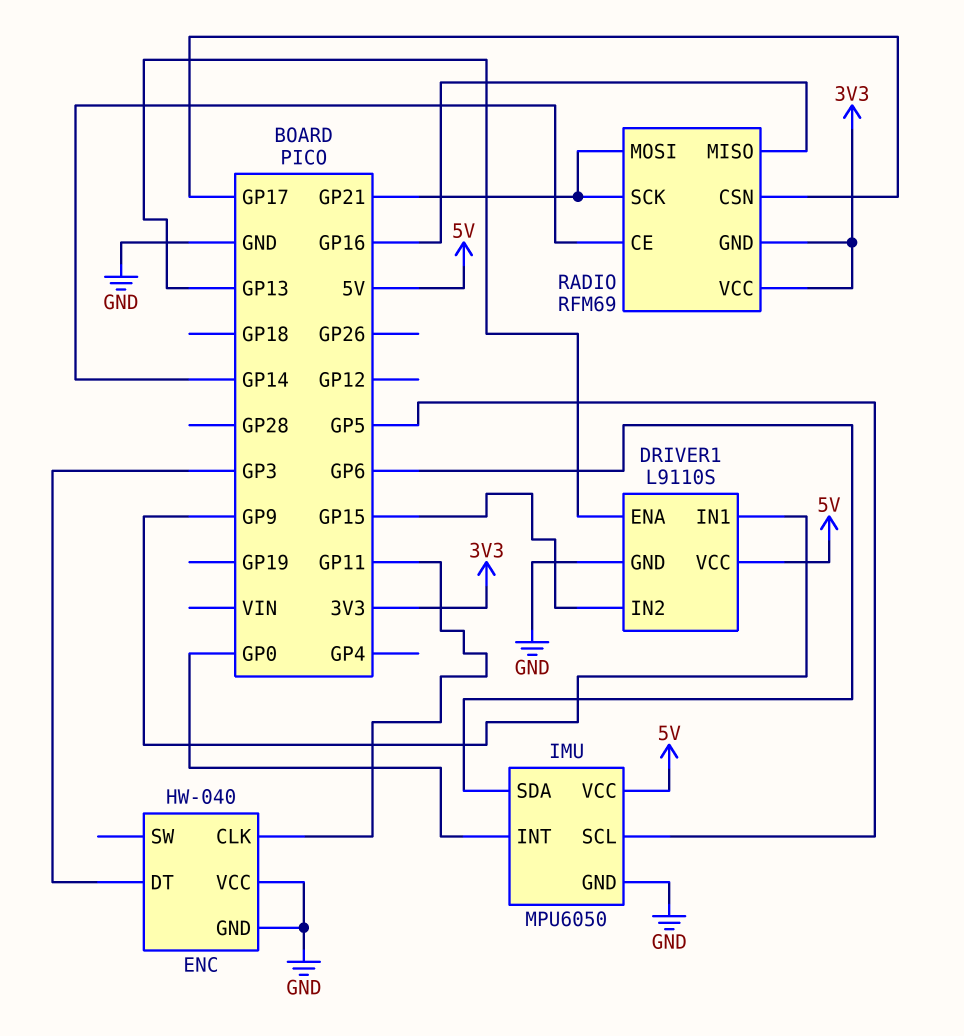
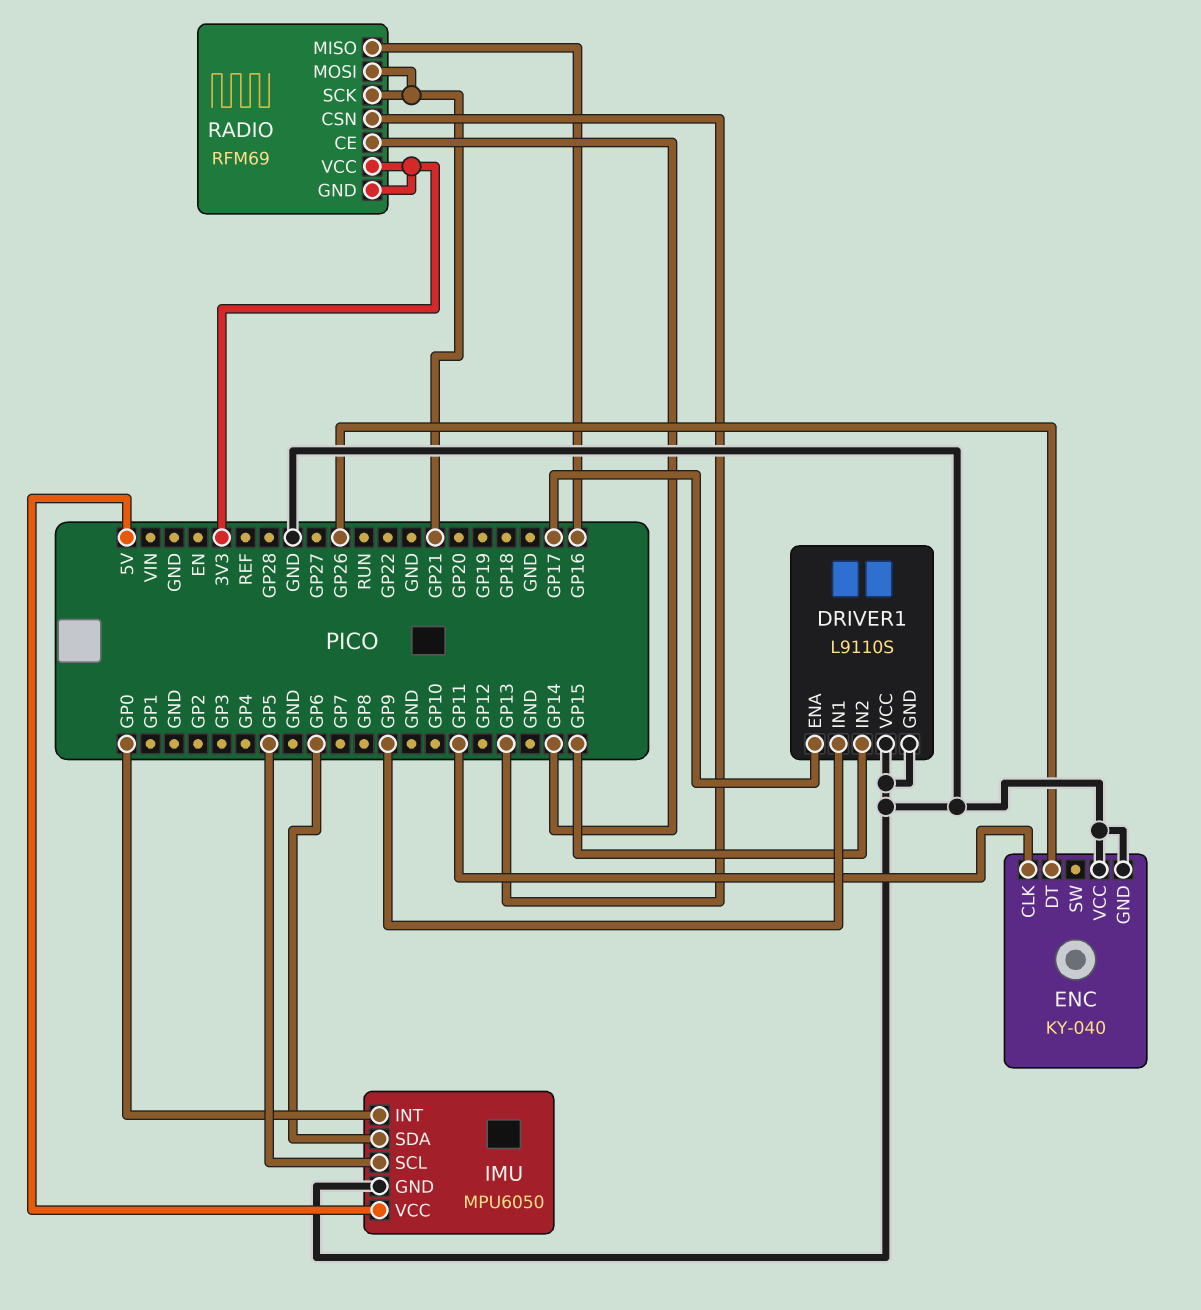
DRIVER1 pin ENA: GP13 -> GP17
DRIVER1 pin VCC: 5V -> GND
ENC: HW-040 -> KY-040
ENC pin DT: GP3 -> GP26
RADIO pin CSN: GP17 -> GP13

